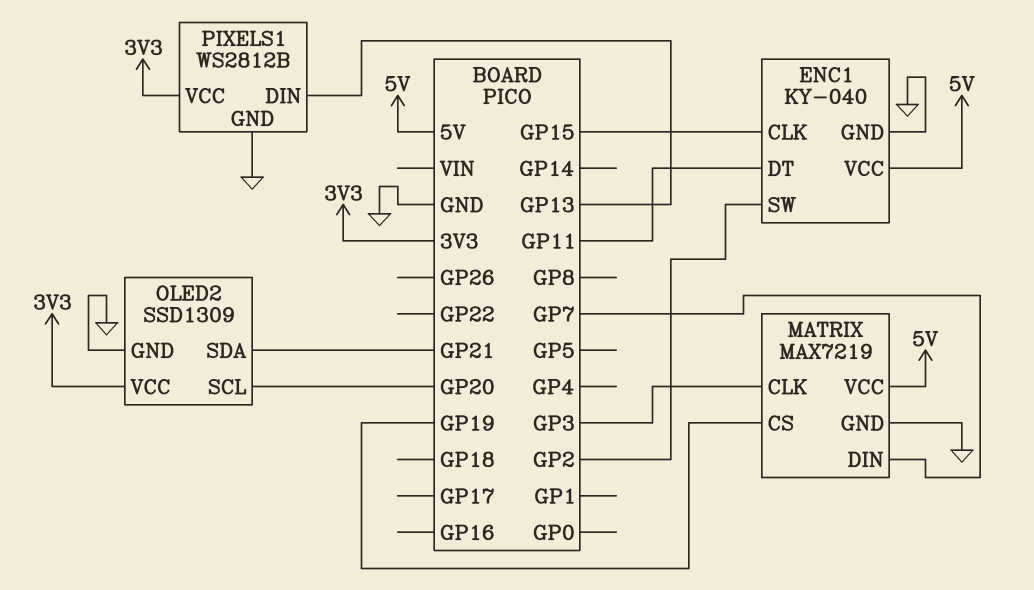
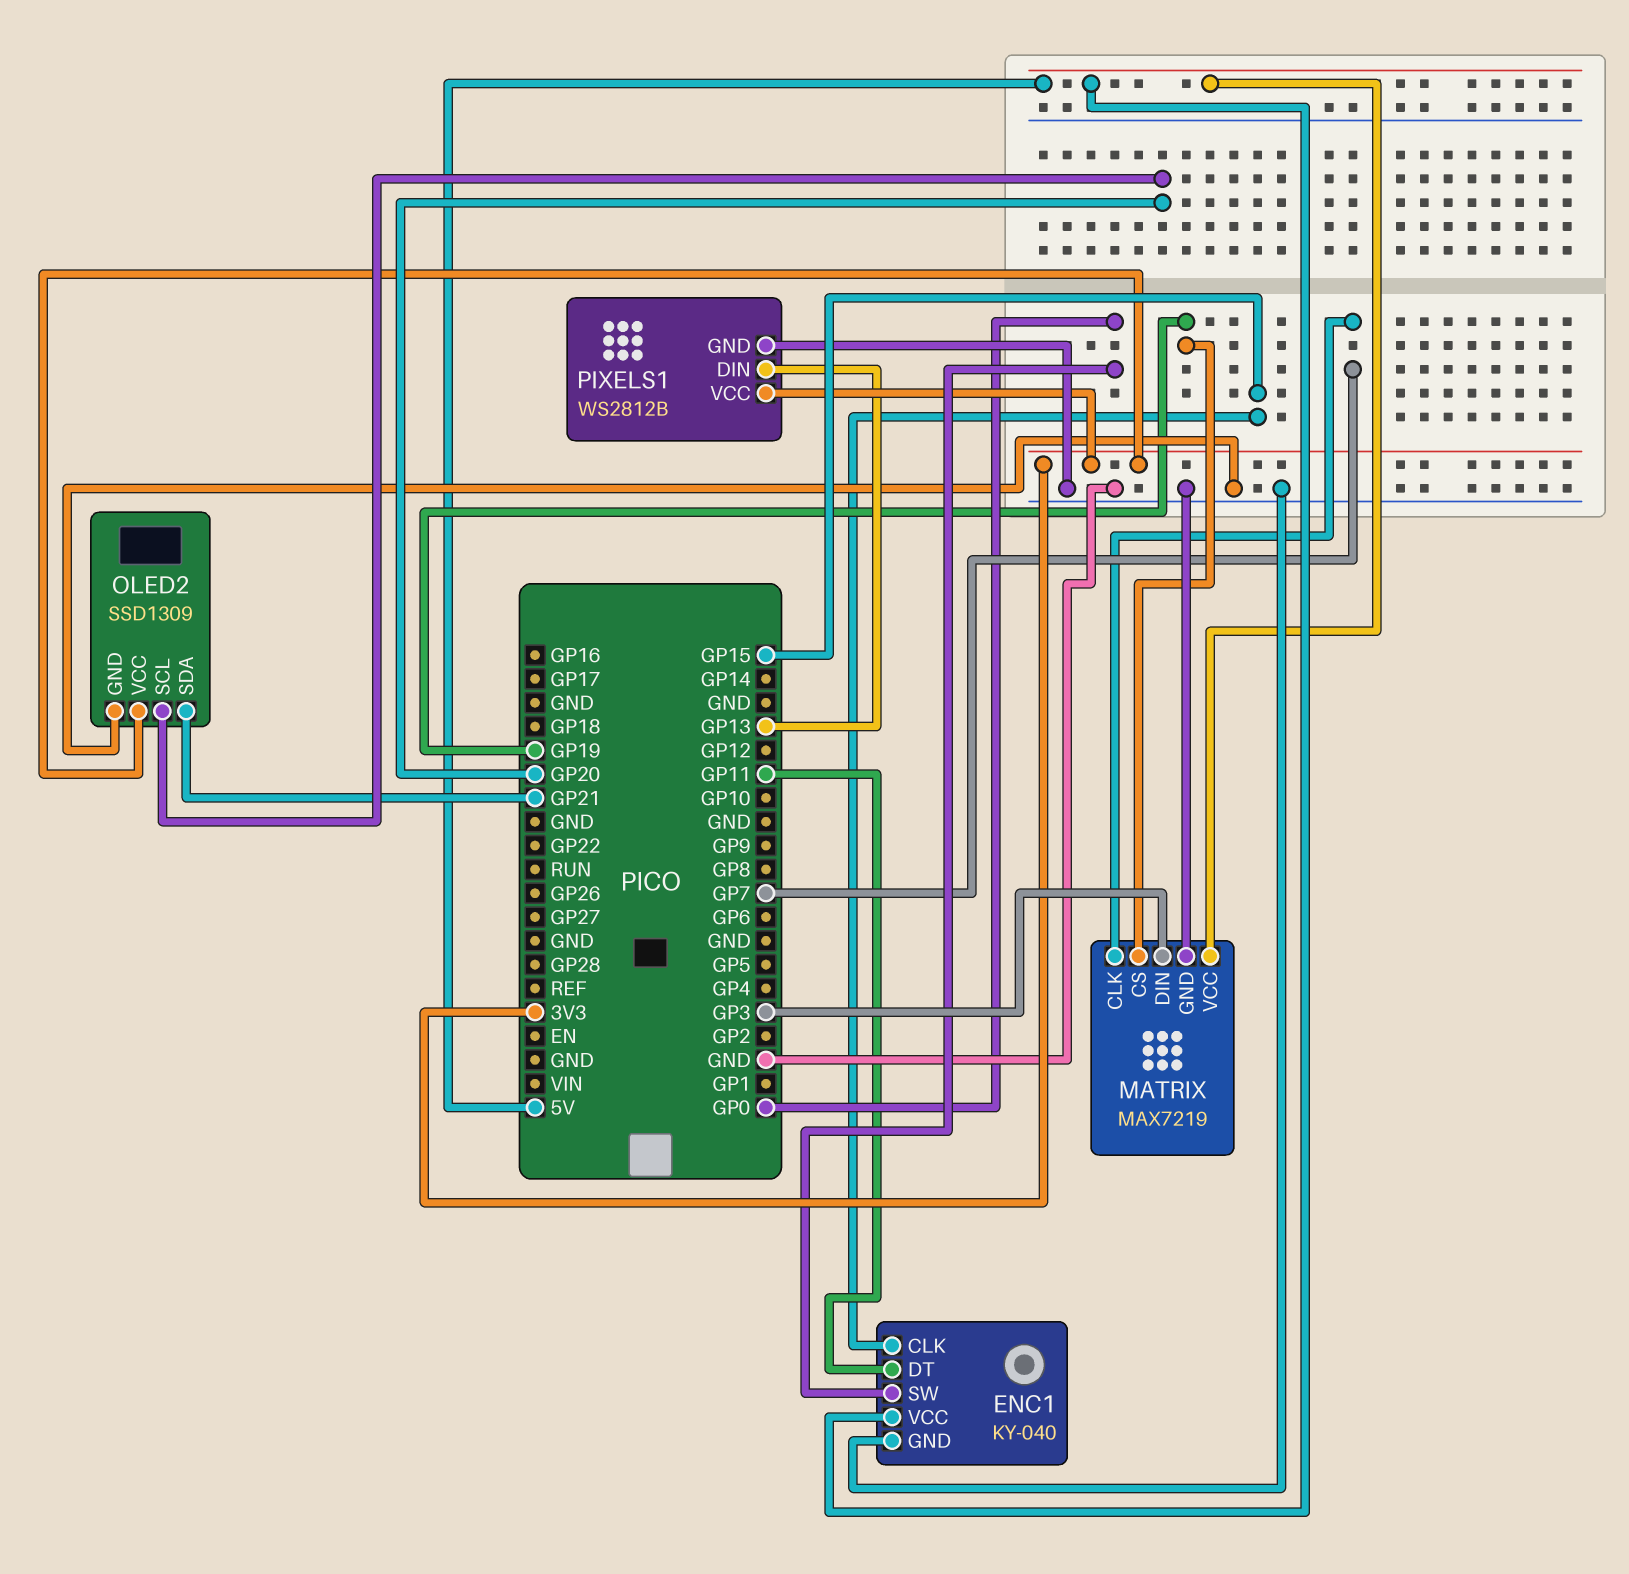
ENC1 pin SW: GP2 -> GP0
MATRIX pin CLK: GP3 -> GP7
MATRIX pin DIN: GP7 -> GP3

